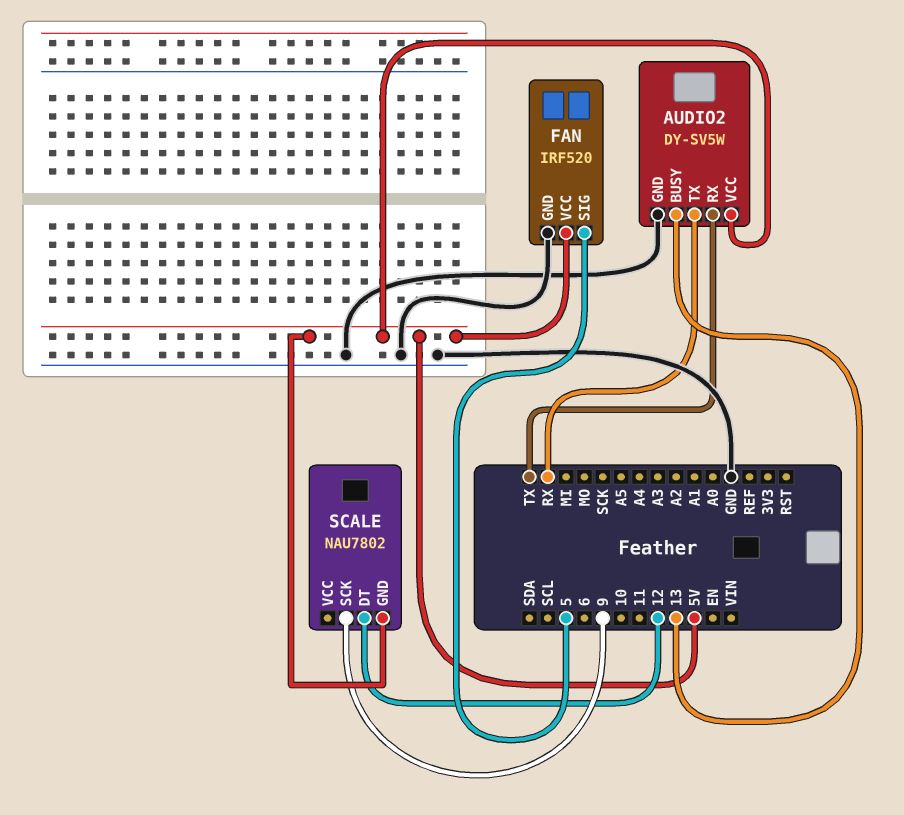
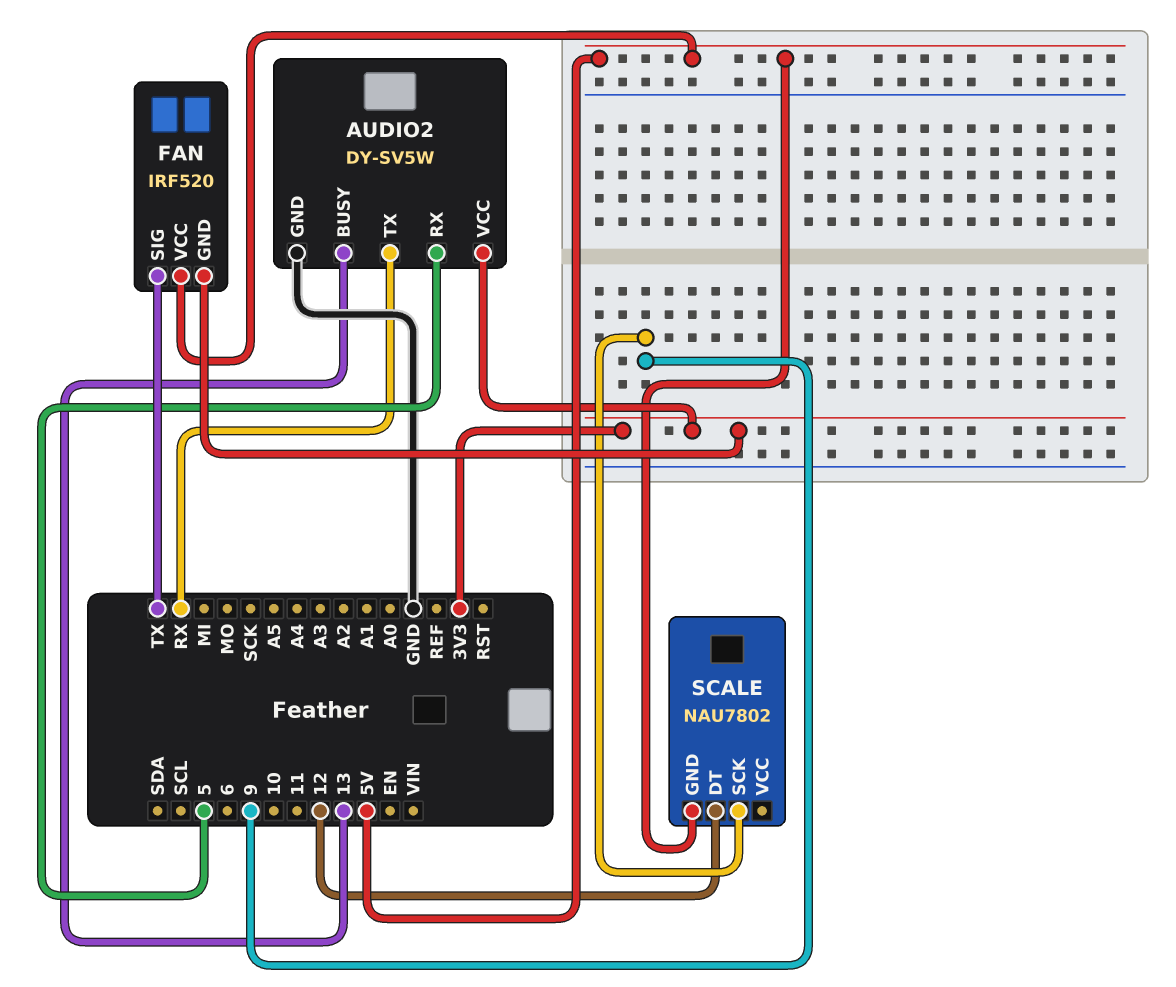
AUDIO2 pin RX: TX -> 5
AUDIO2 pin VCC: 5V -> 3V3
FAN pin GND: GND -> 3V3
FAN pin SIG: 5 -> TX

